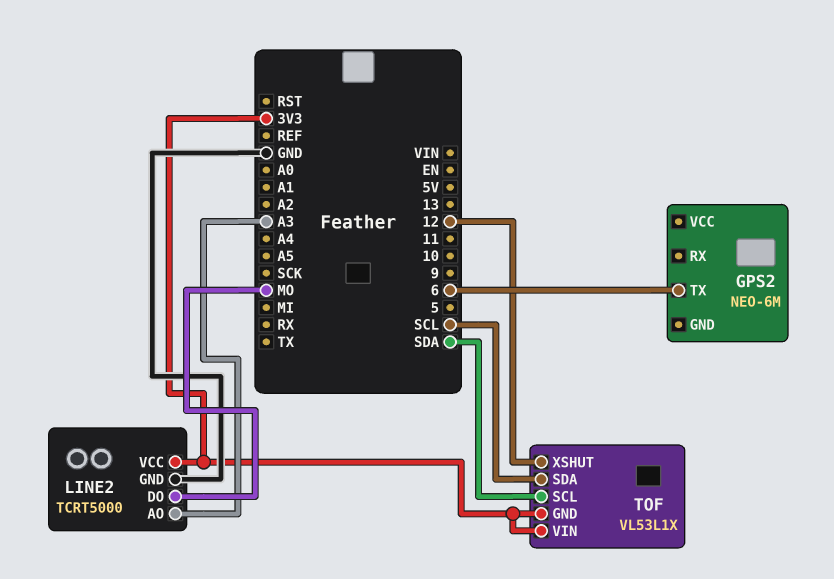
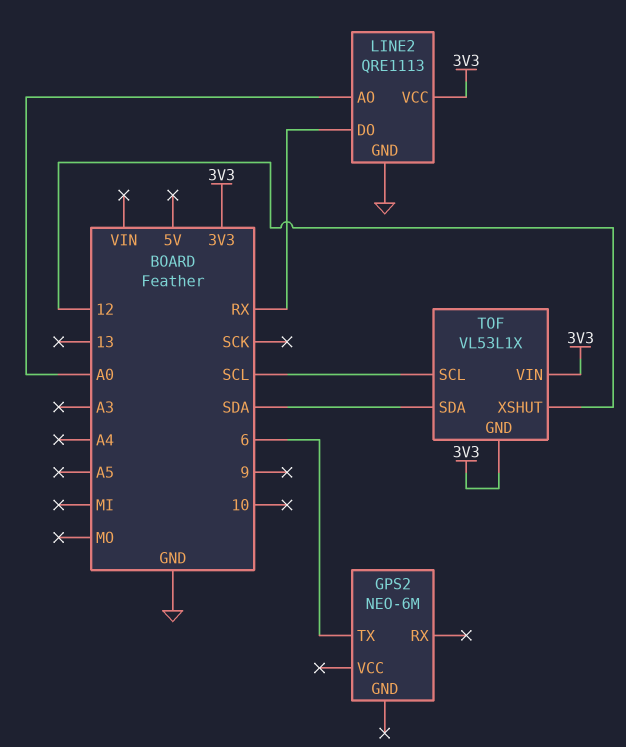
LINE2: TCRT5000 -> QRE1113
LINE2 pin AO: A3 -> A0
LINE2 pin DO: MO -> RX
TOF pin SCL: SDA -> SCL
TOF pin SDA: SCL -> SDA

